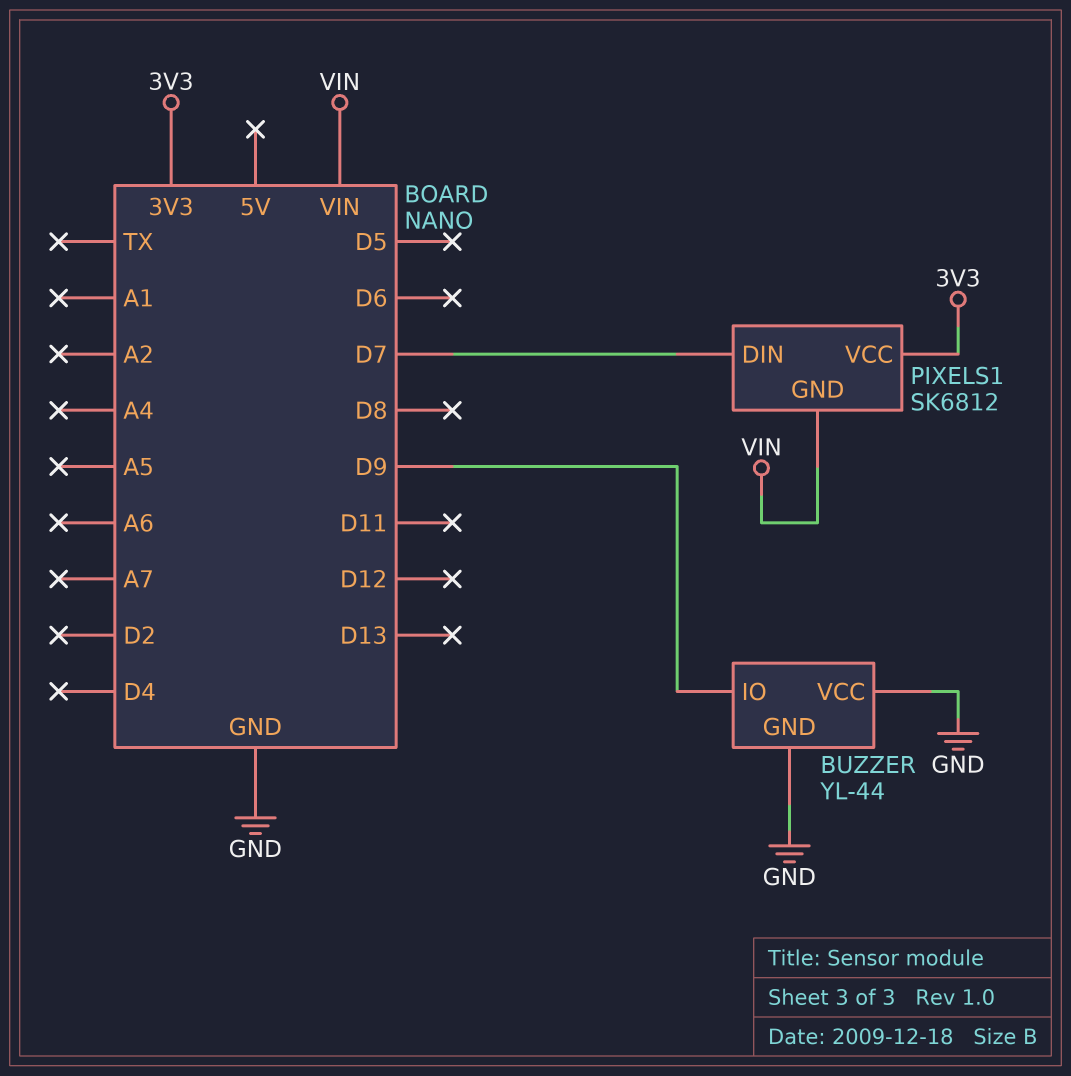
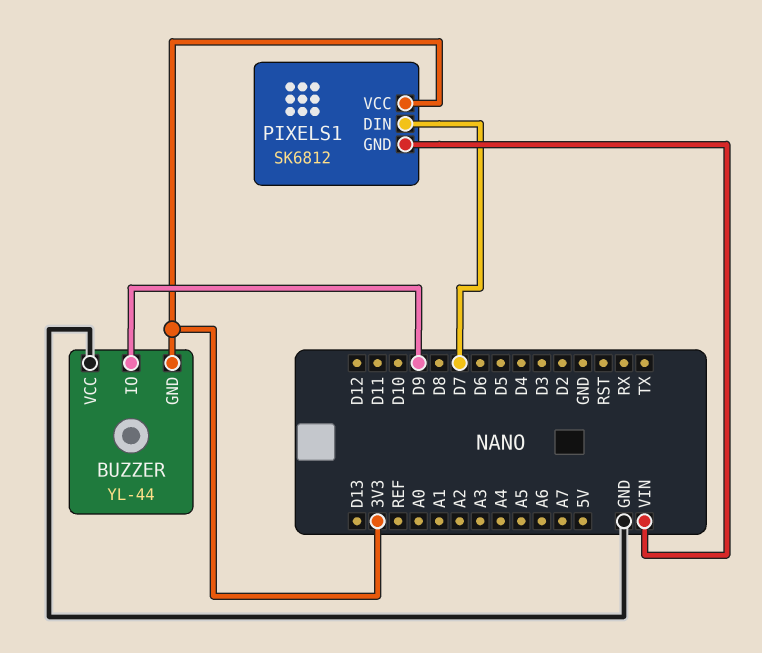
BUZZER pin GND: GND -> 3V3

